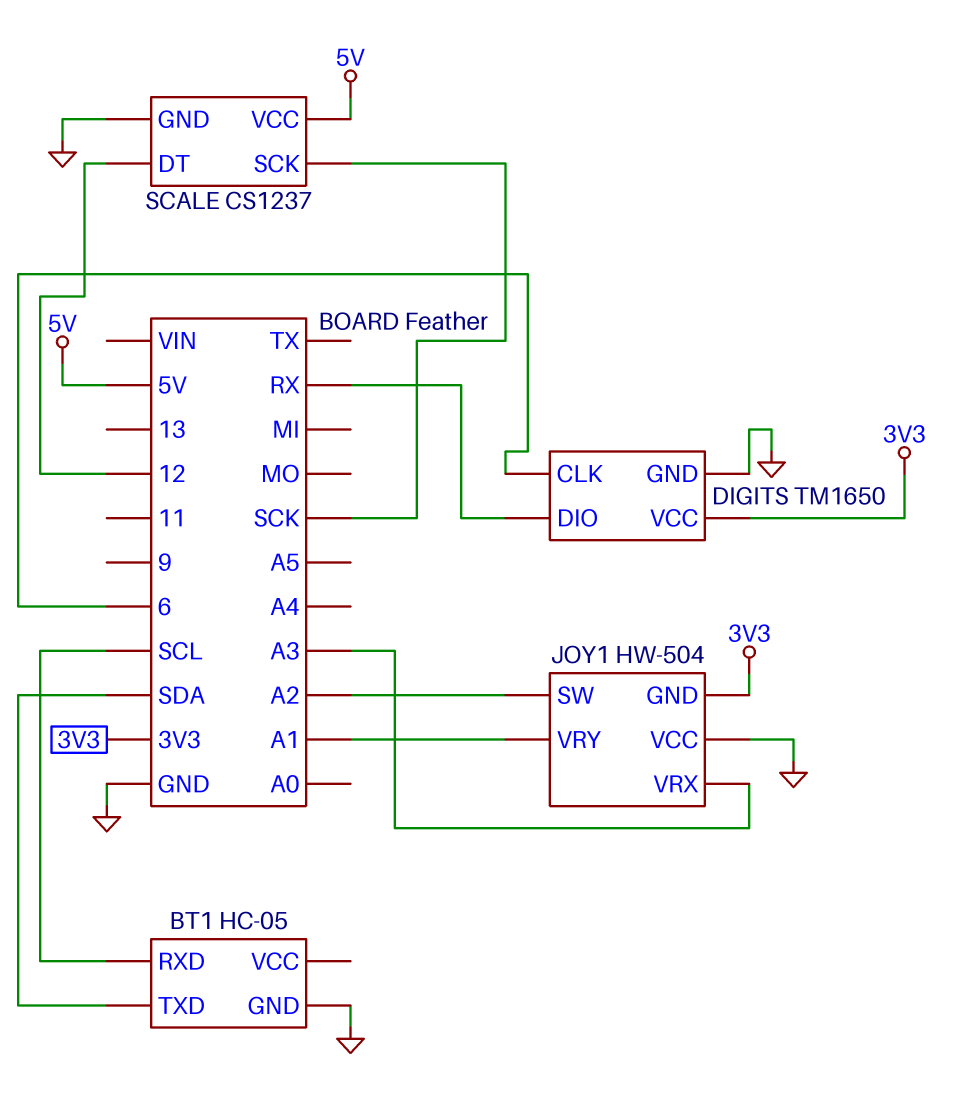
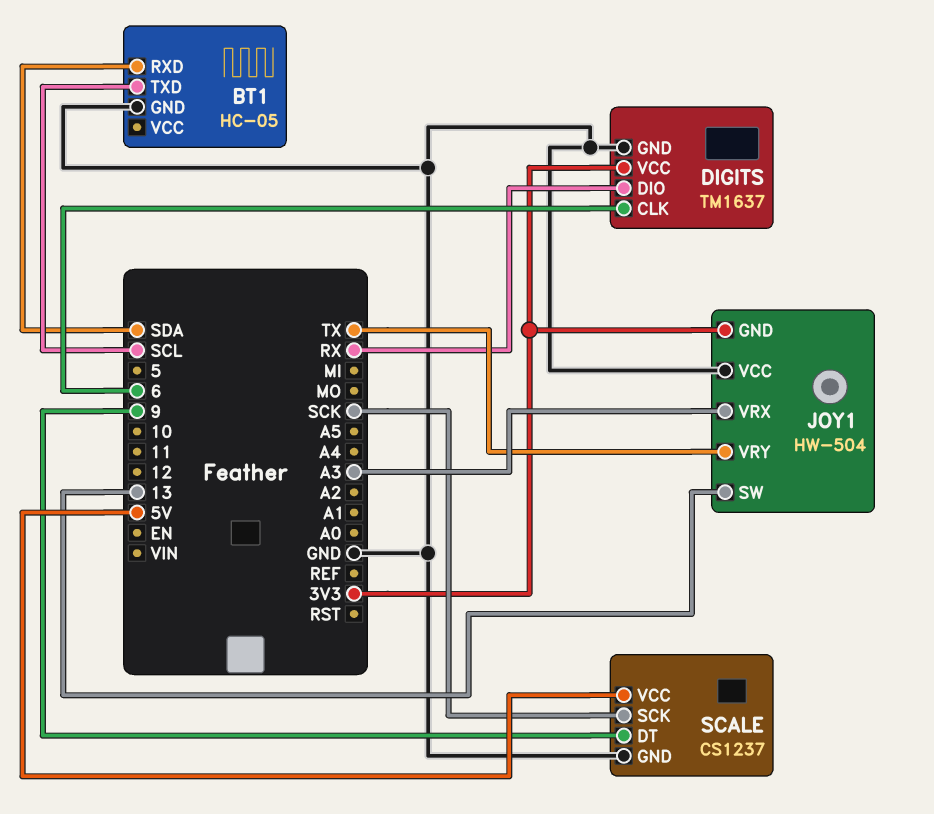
BT1 pin RXD: SCL -> SDA
BT1 pin TXD: SDA -> SCL
DIGITS: TM1650 -> TM1637
JOY1 pin SW: A2 -> 13
JOY1 pin VRY: A1 -> TX
SCALE pin DT: 12 -> 9

